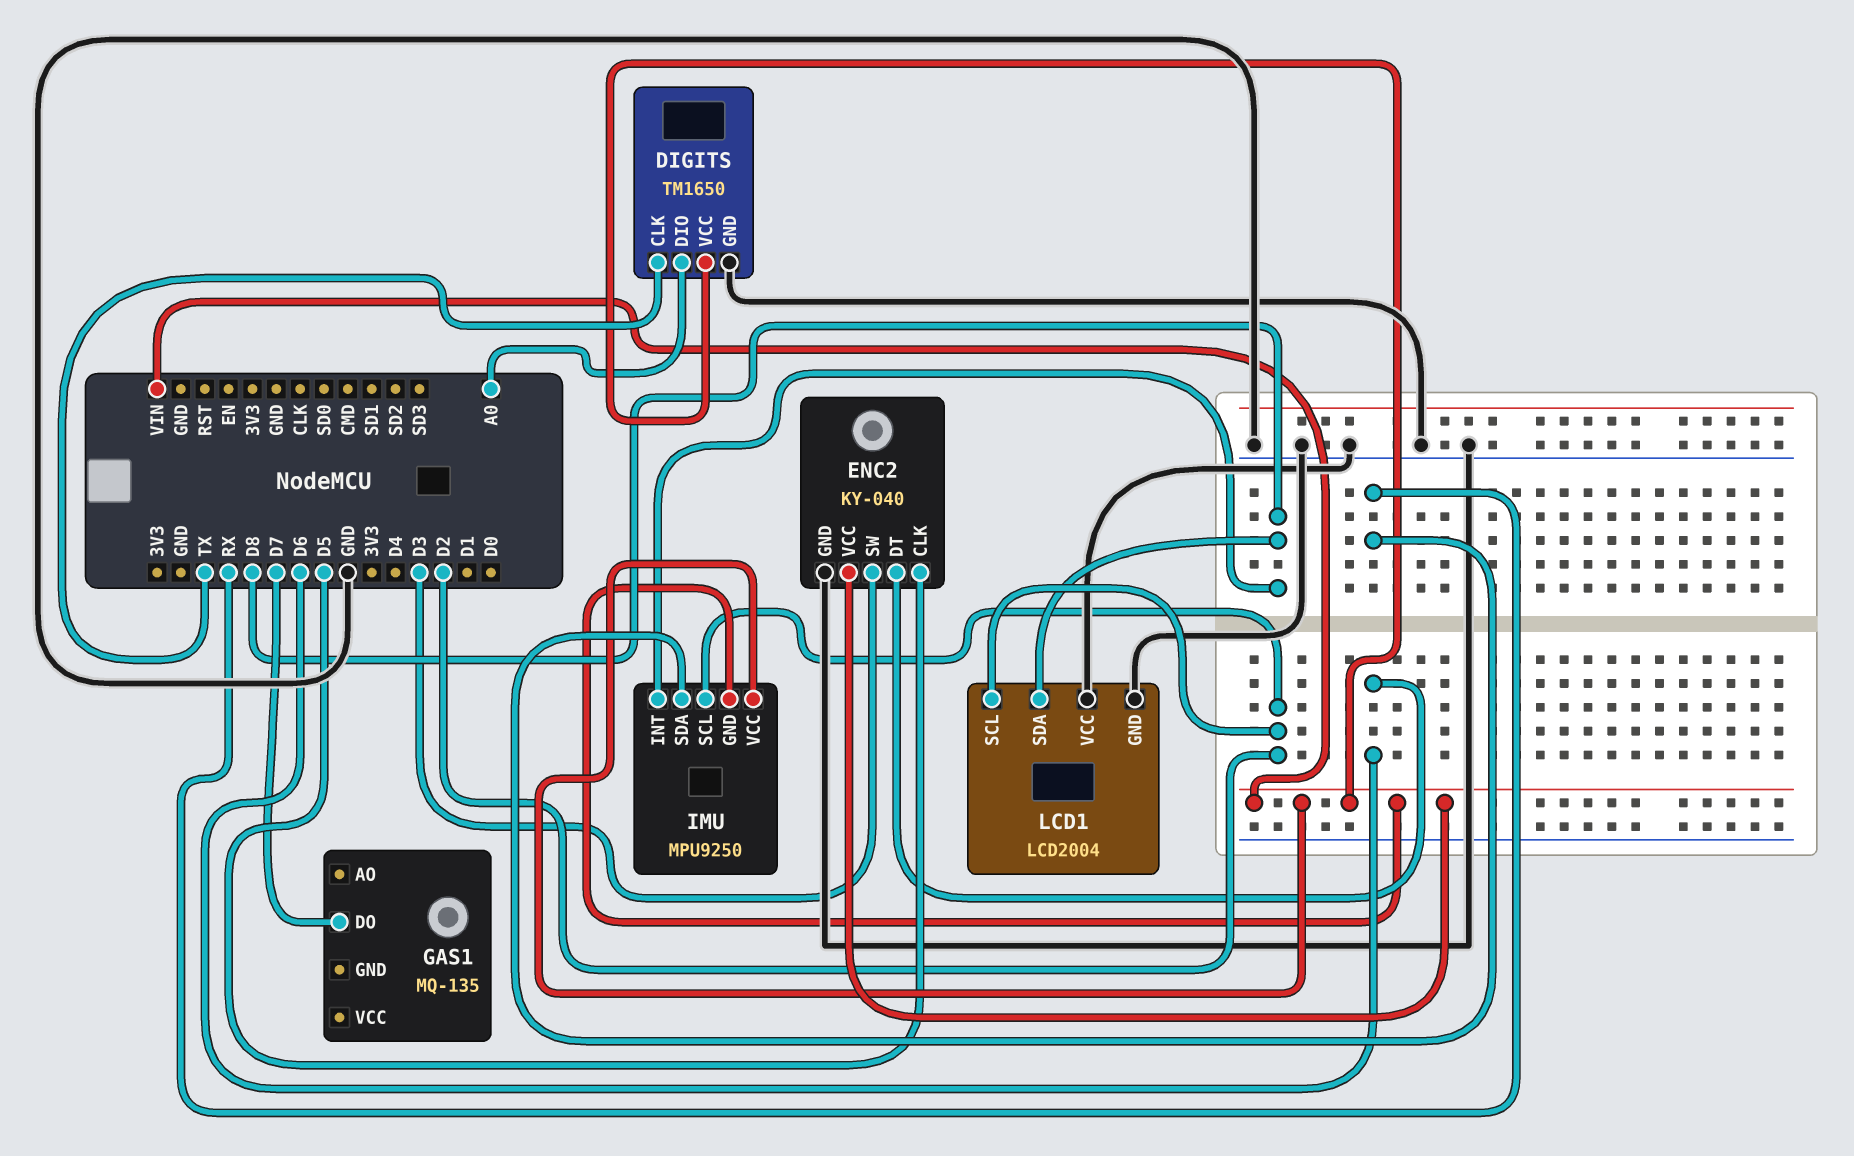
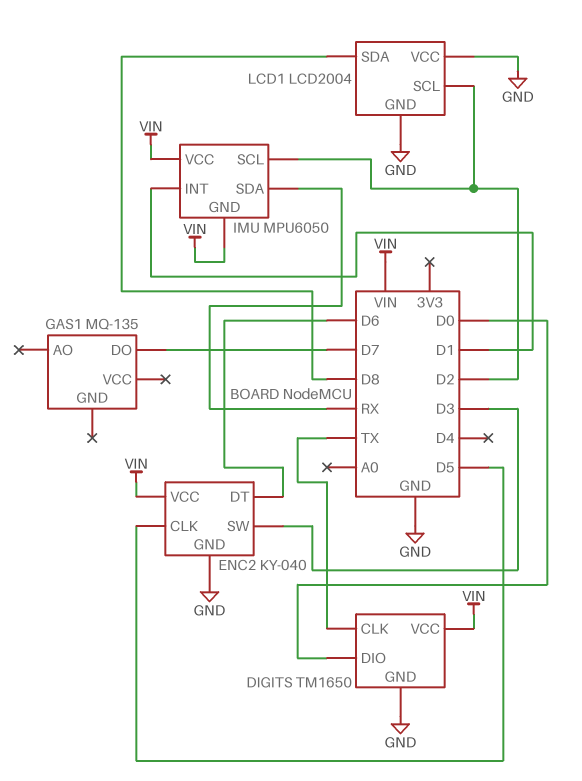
DIGITS pin DIO: A0 -> D0
IMU: MPU9250 -> MPU6050
IMU pin INT: D8 -> D1

